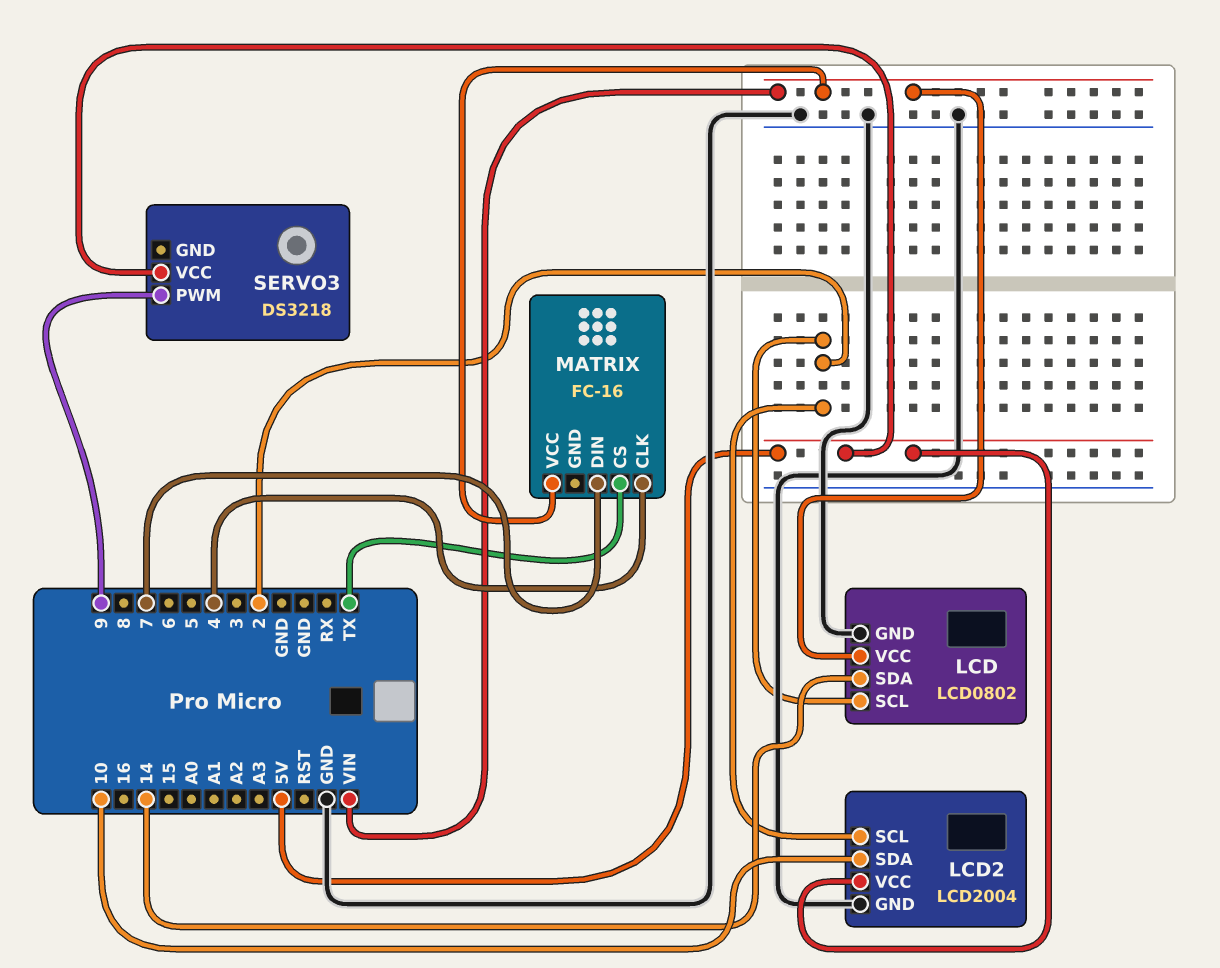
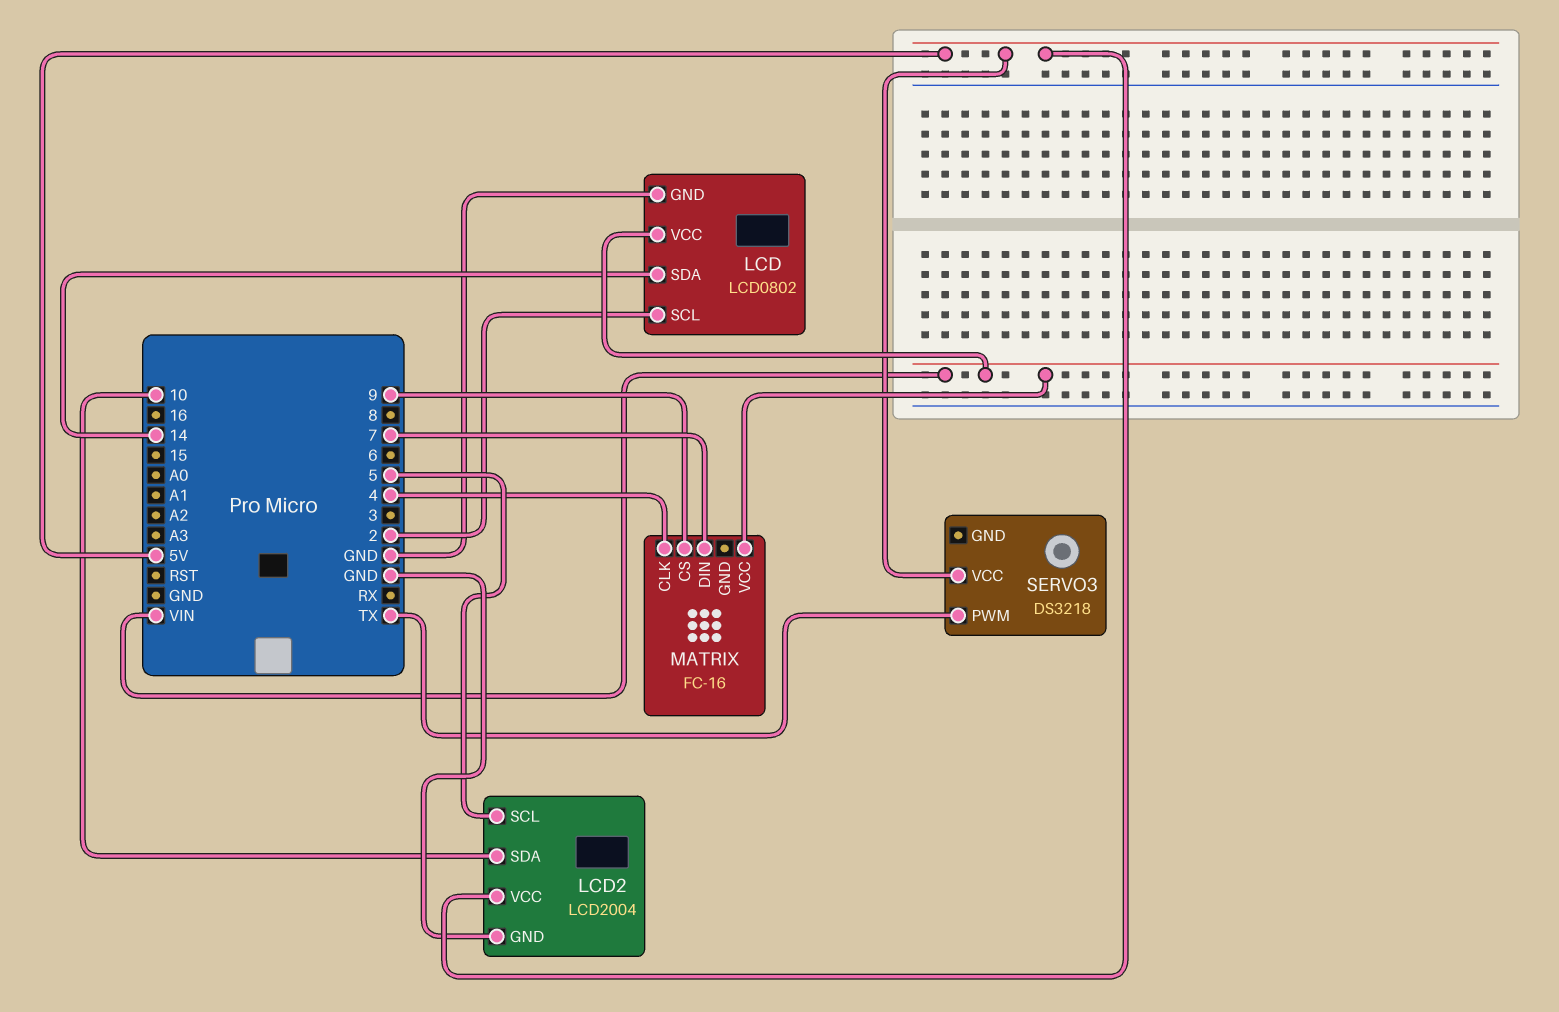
LCD2 pin SCL: 2 -> 5
MATRIX pin CS: TX -> 9
SERVO3 pin PWM: 9 -> TX

